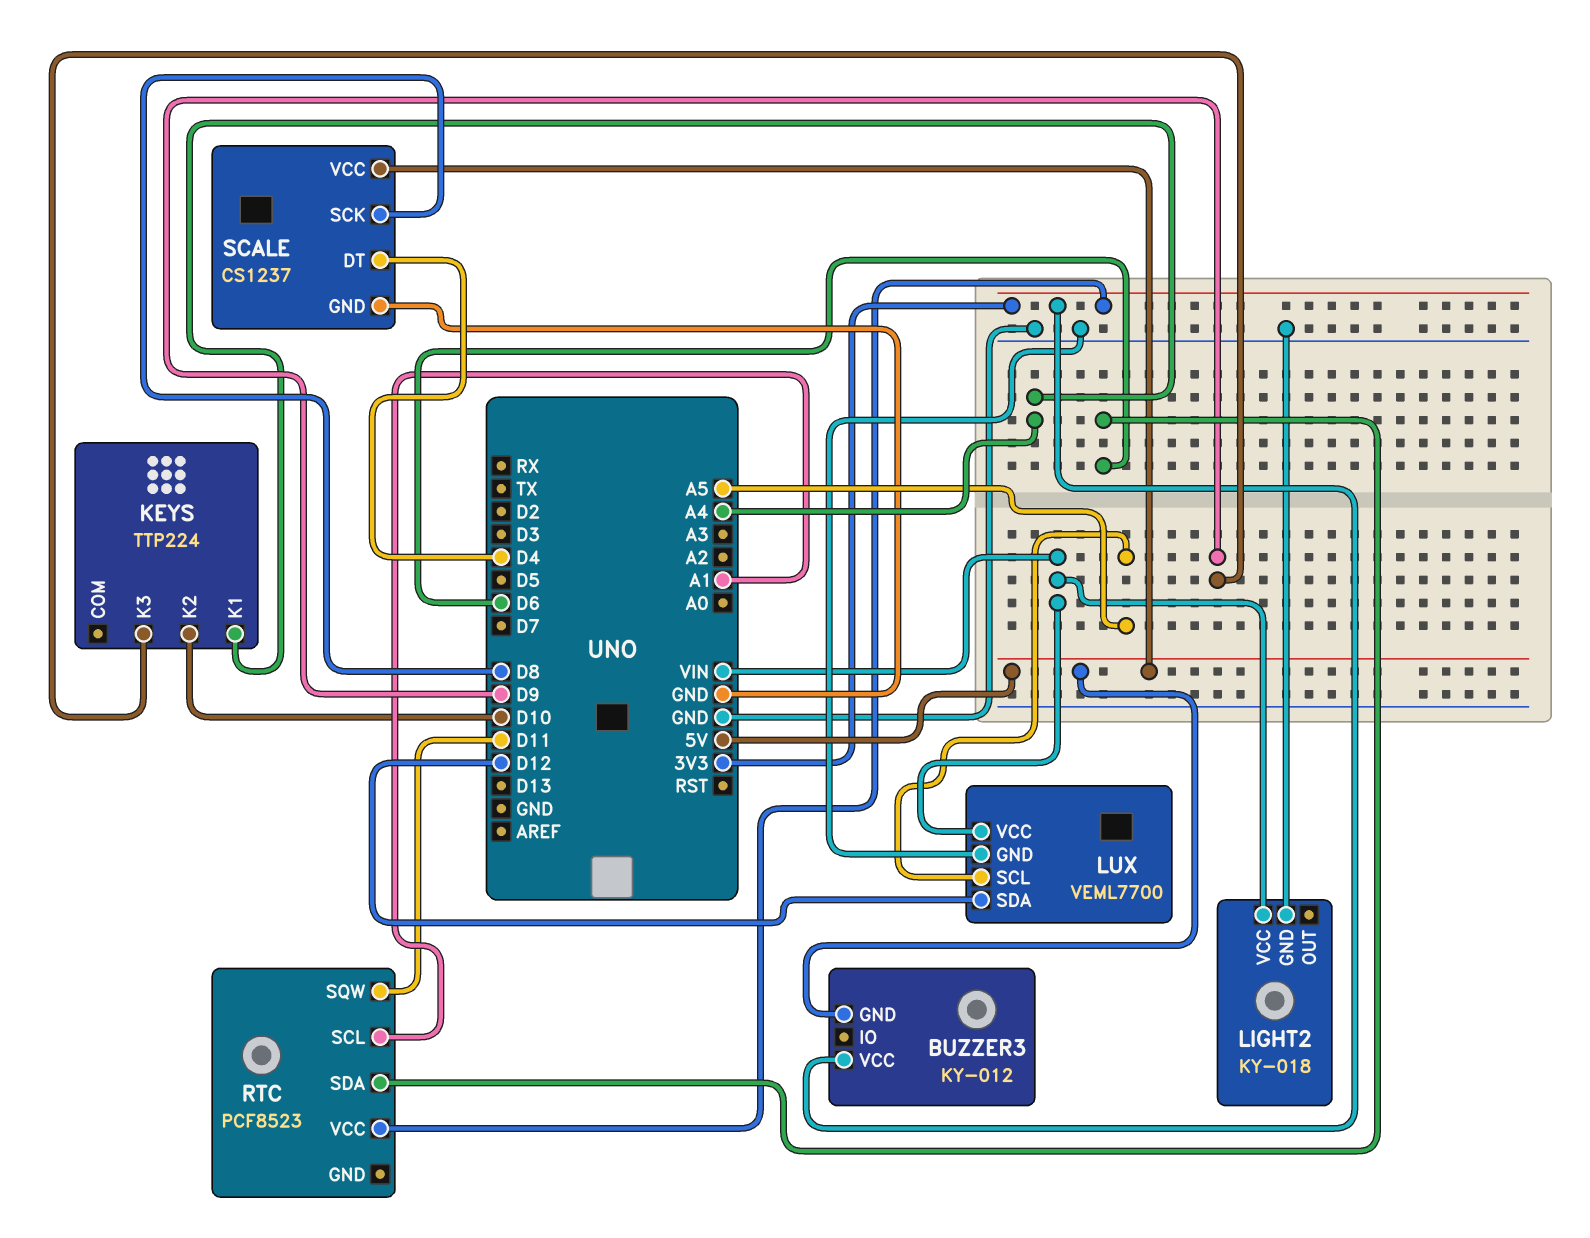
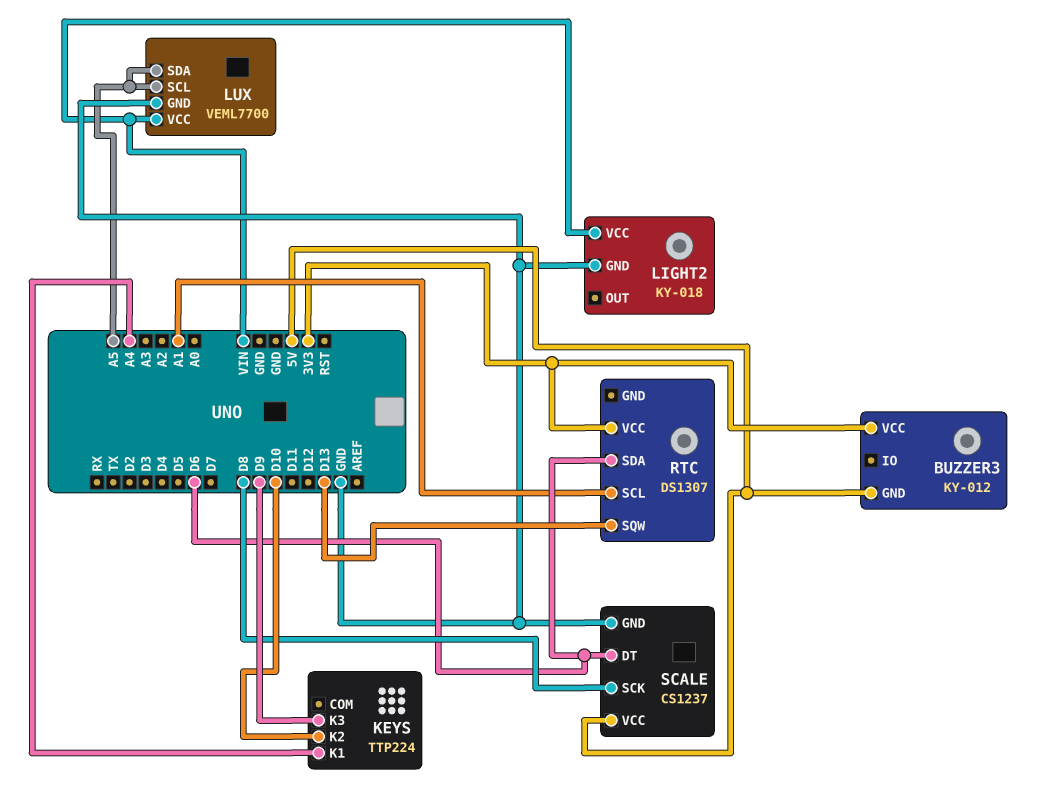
LUX pin SDA: D12 -> A5
RTC: PCF8523 -> DS1307
RTC pin SQW: D11 -> D13
SCALE pin DT: D4 -> D6

